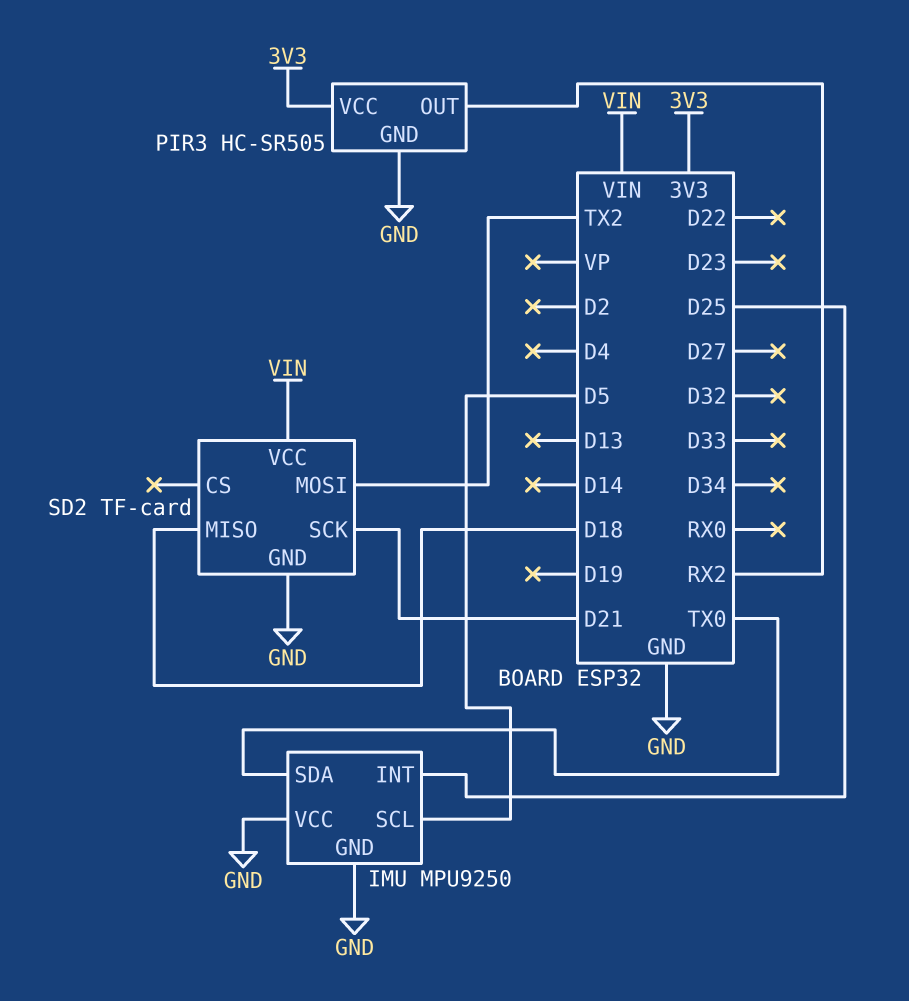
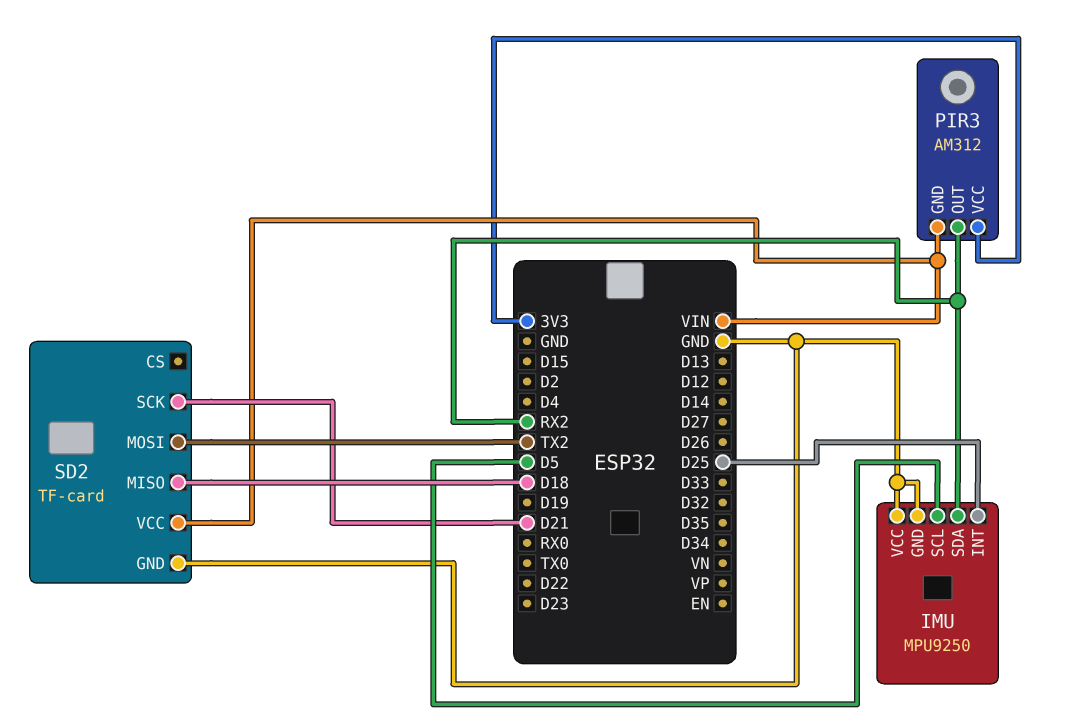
IMU pin SDA: TX0 -> RX2
PIR3: HC-SR505 -> AM312
PIR3 pin GND: GND -> VIN

